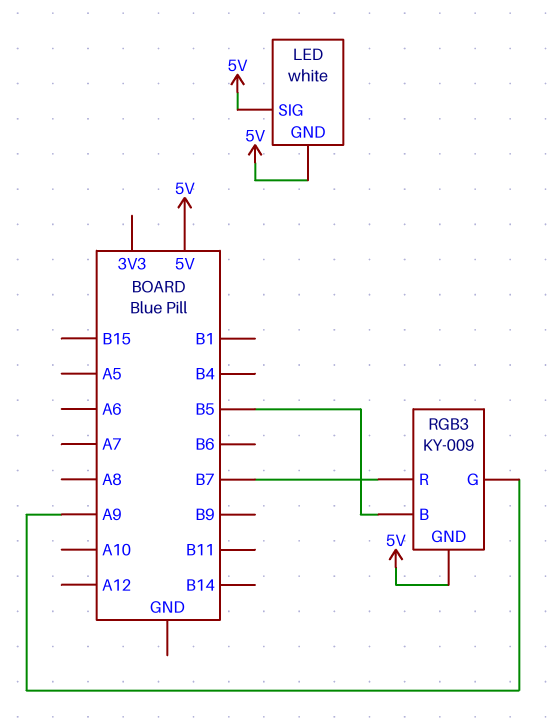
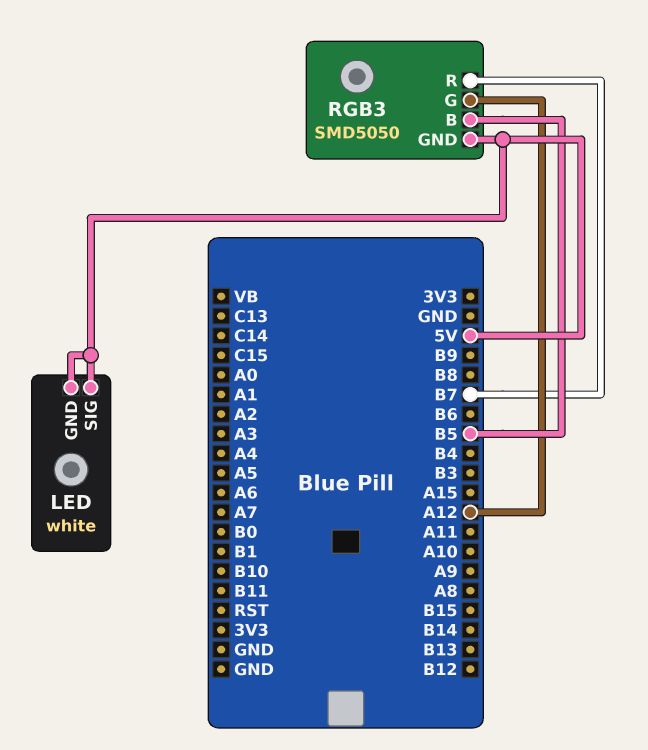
RGB3: KY-009 -> SMD5050
RGB3 pin G: A9 -> A12

